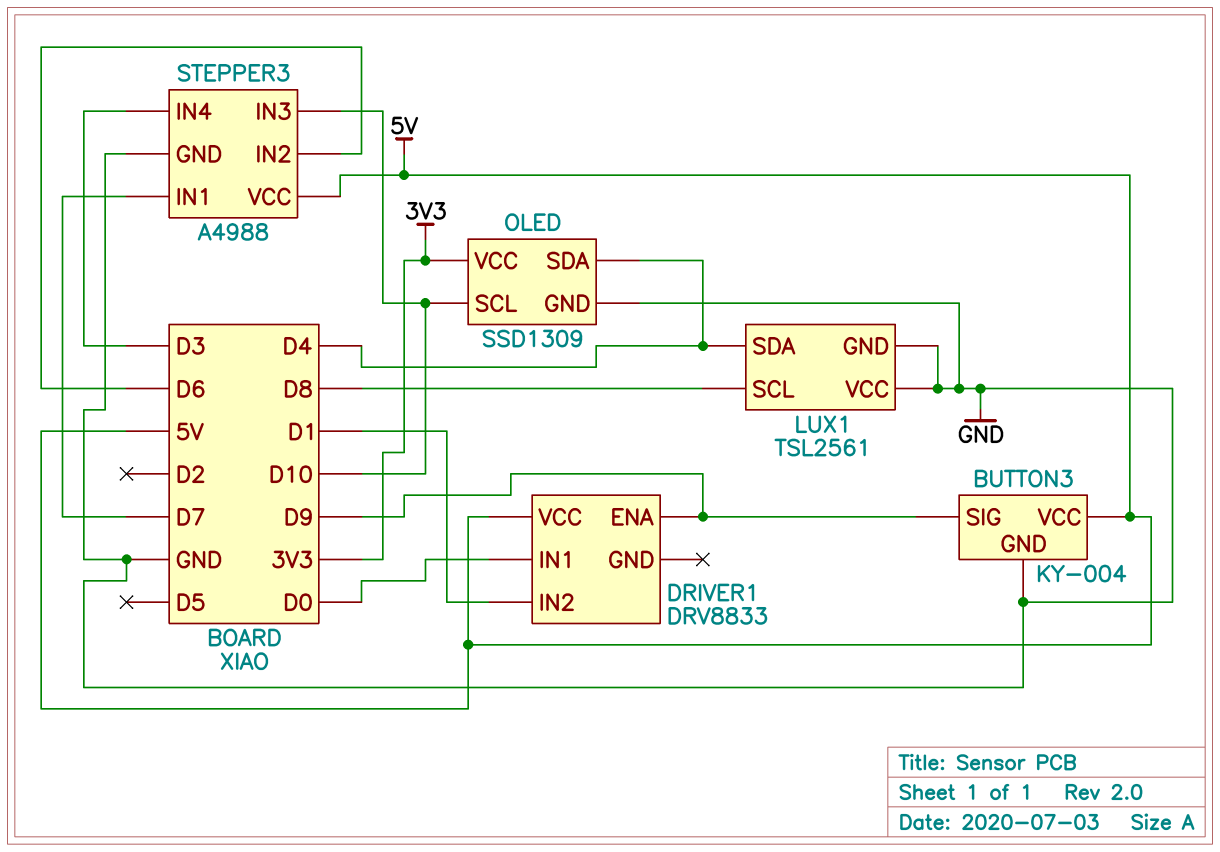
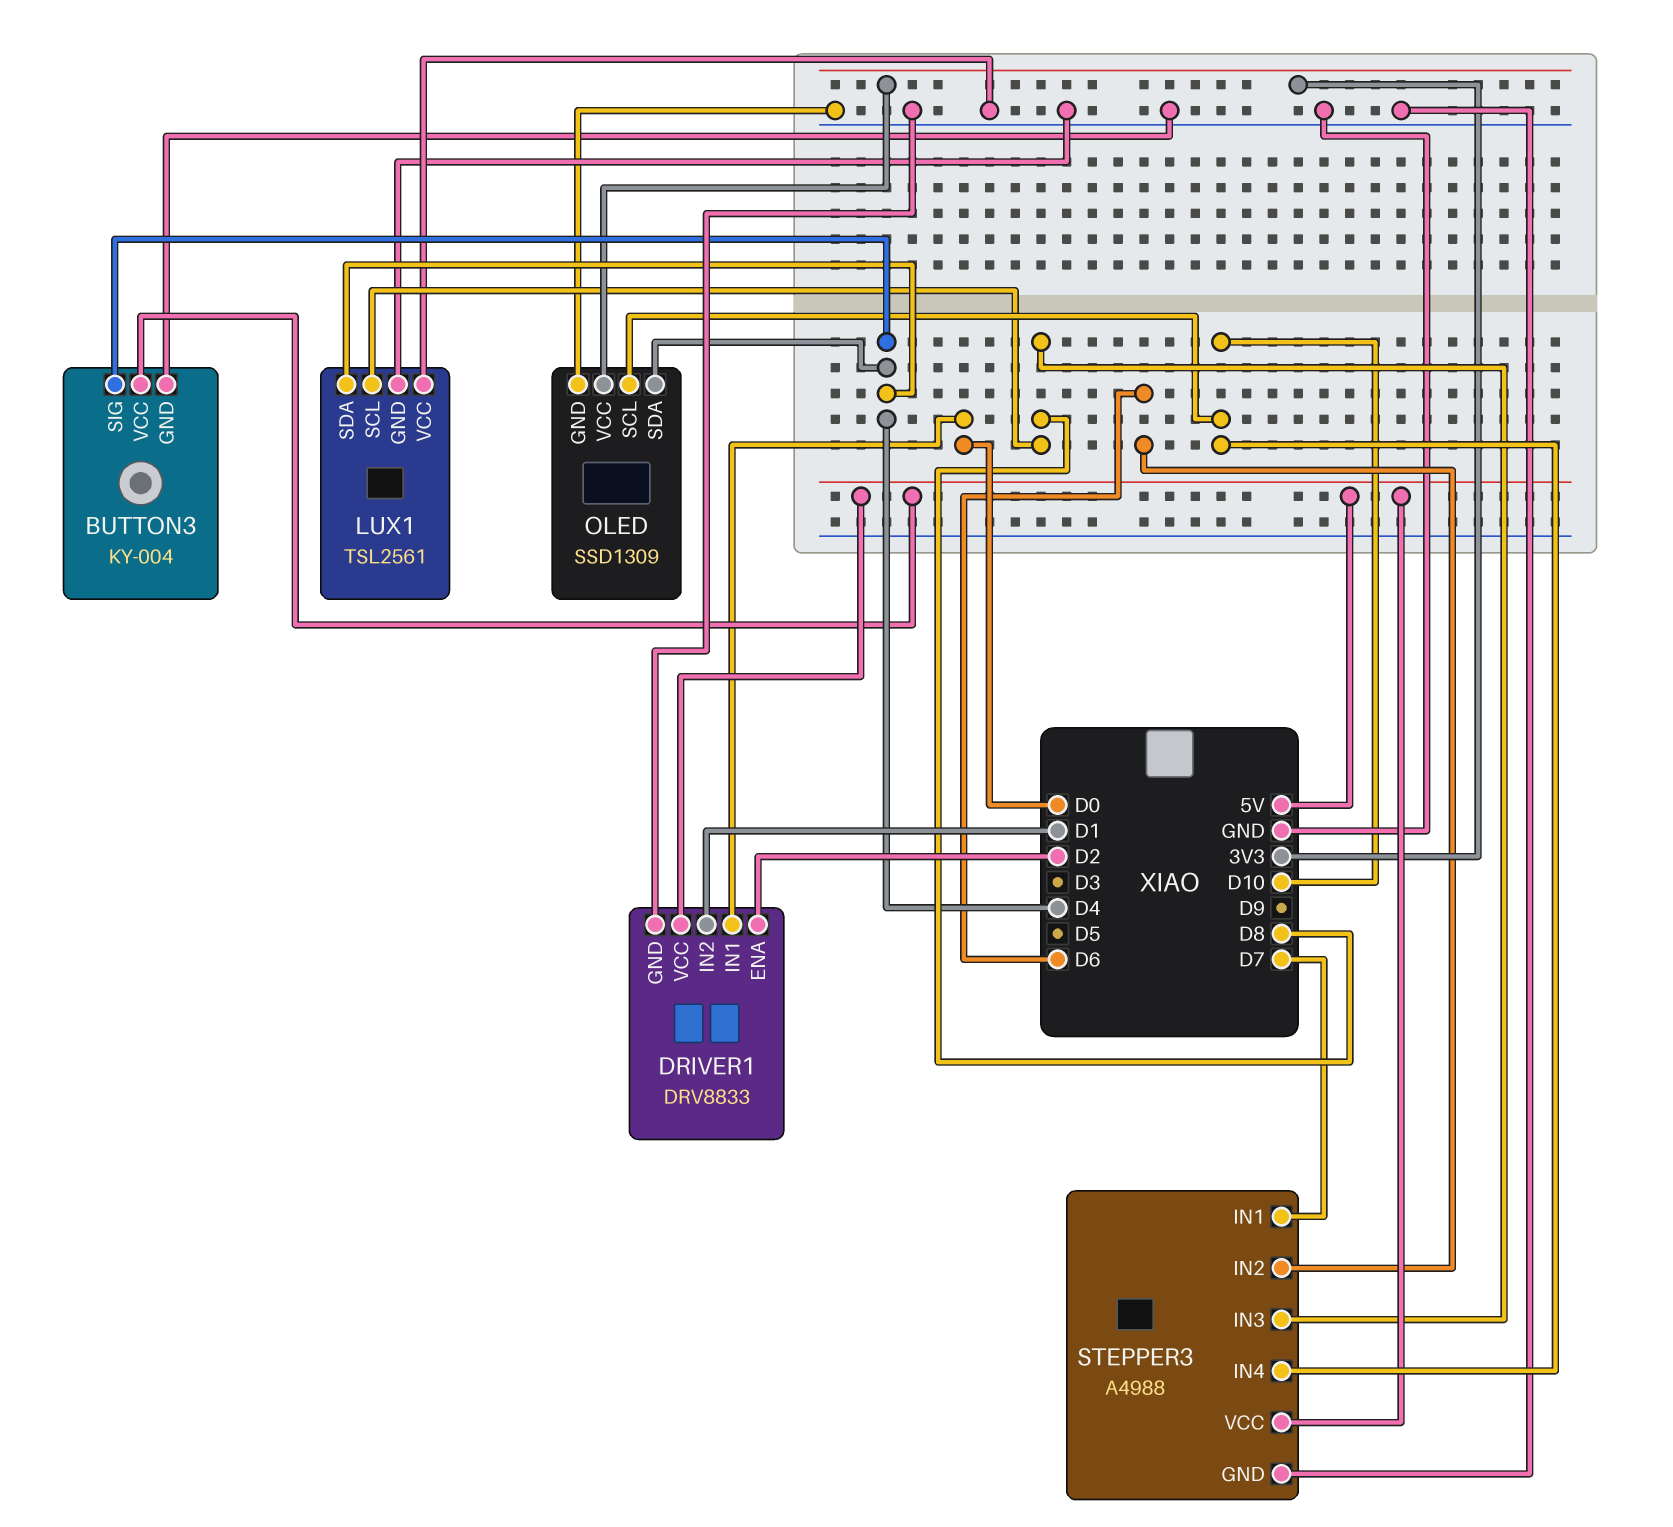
BUTTON3 pin SIG: D9 -> D4
DRIVER1 pin ENA: D9 -> D2
DRIVER1 pin GND: none -> GND
STEPPER3 pin IN3: D10 -> D8
STEPPER3 pin IN4: D3 -> D10

